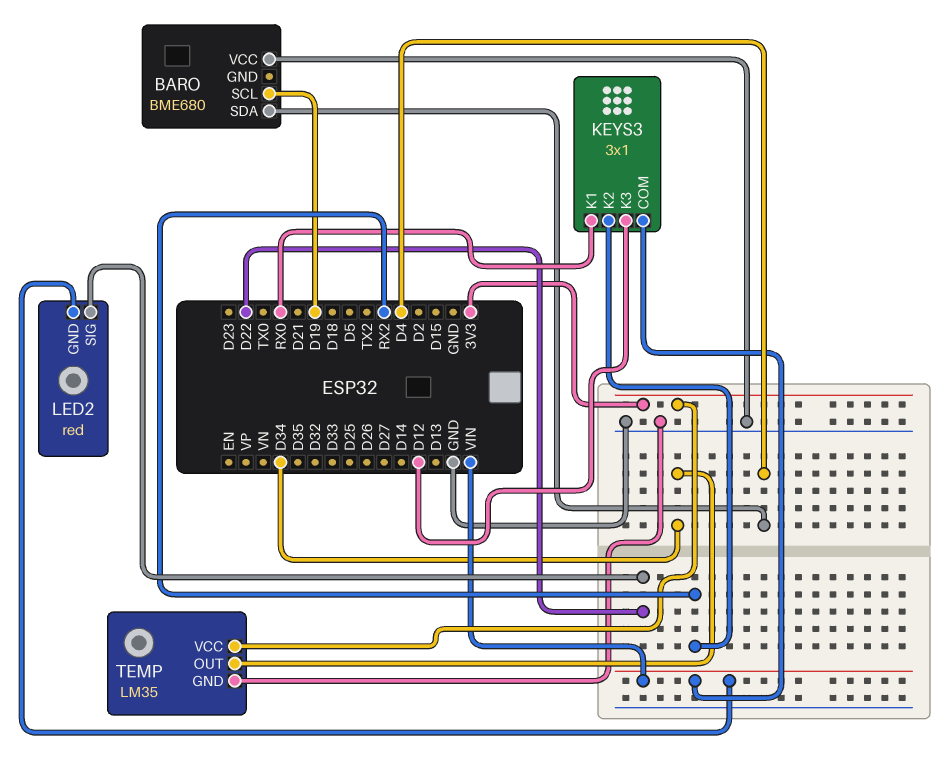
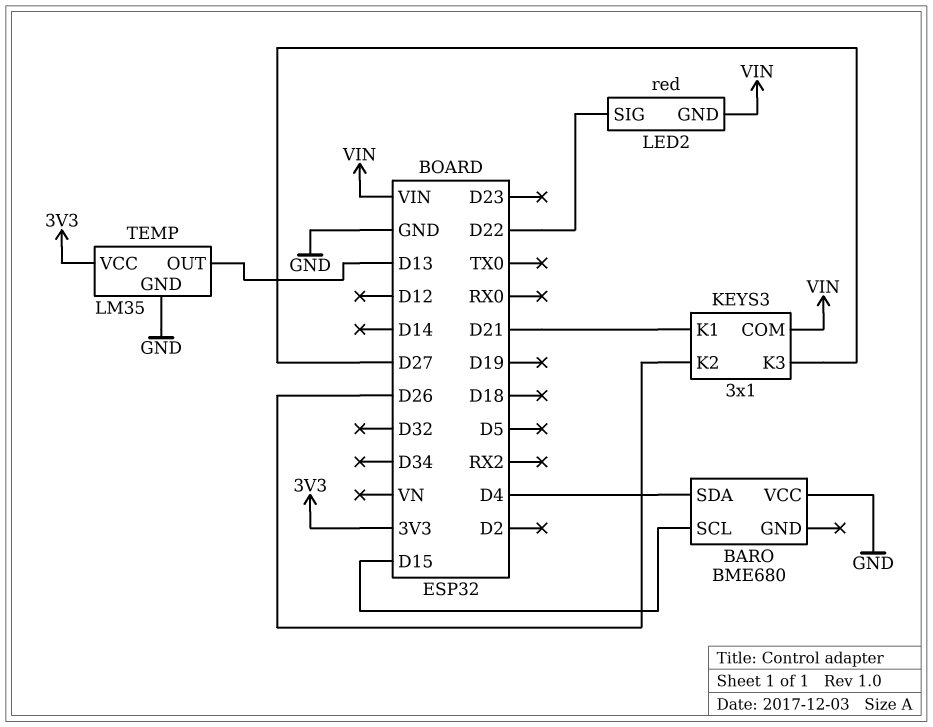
BARO pin SCL: D19 -> D15
KEYS3 pin K1: RX0 -> D21
KEYS3 pin K2: RX2 -> D26
KEYS3 pin K3: D12 -> D27
TEMP pin OUT: D34 -> D13

